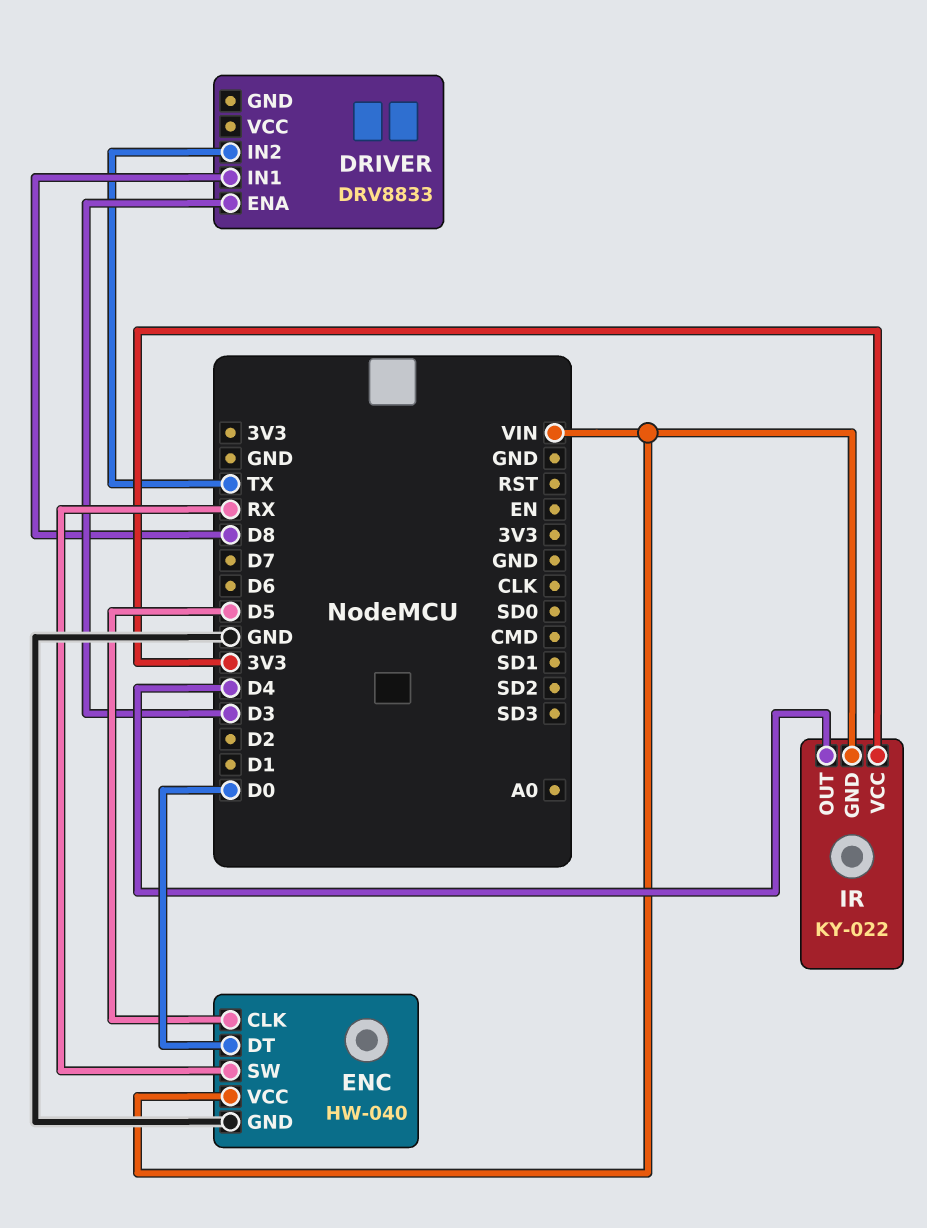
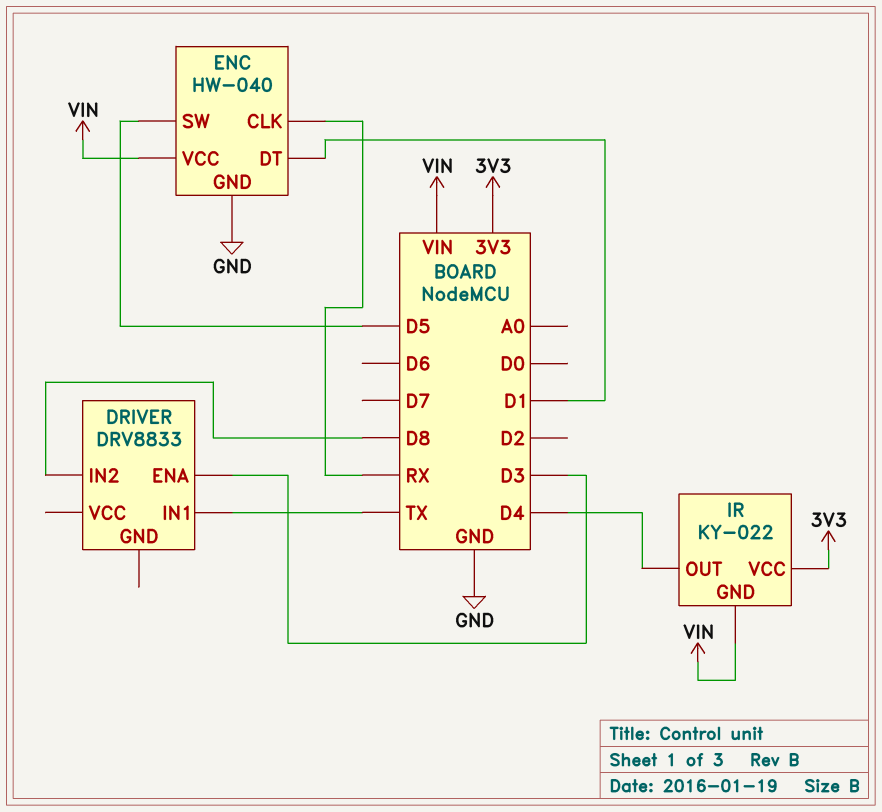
DRIVER pin IN1: D8 -> TX
DRIVER pin IN2: TX -> D8
ENC pin CLK: D5 -> RX
ENC pin DT: D0 -> D1
ENC pin SW: RX -> D5

